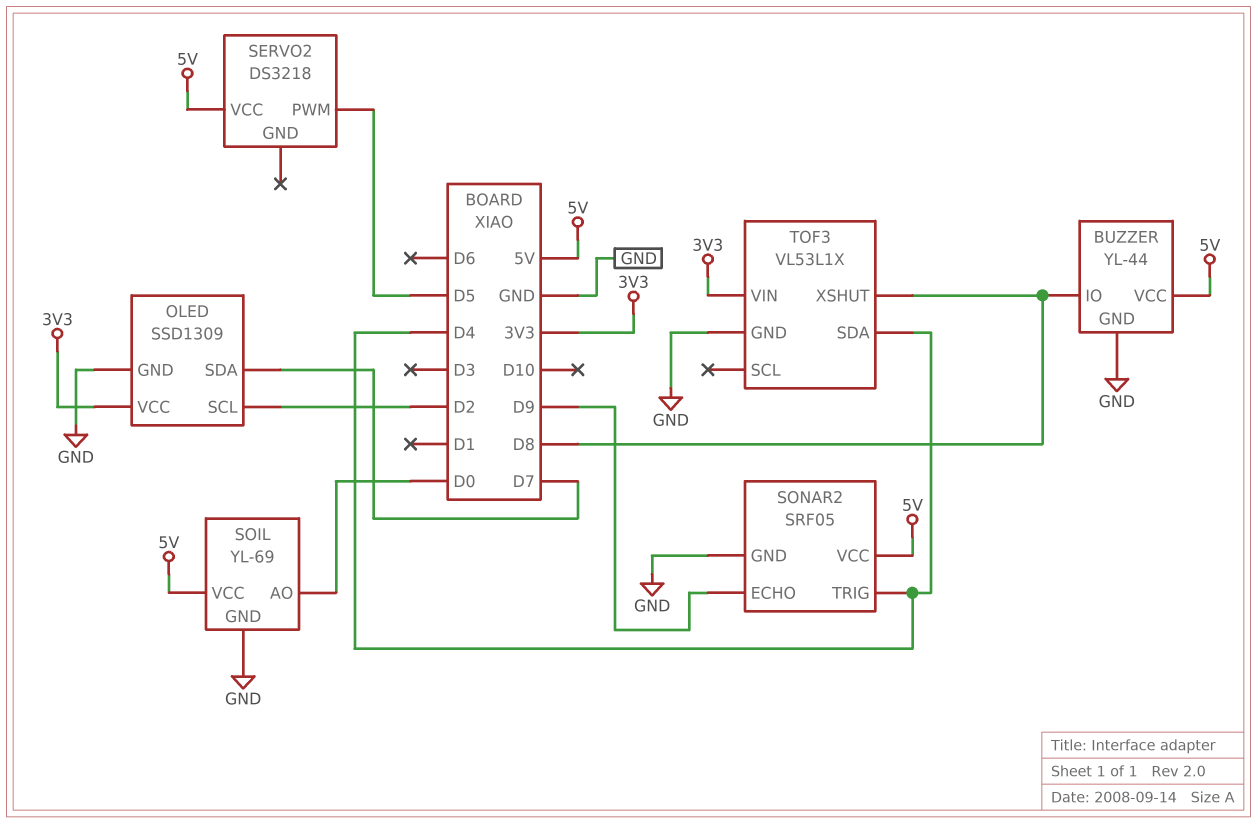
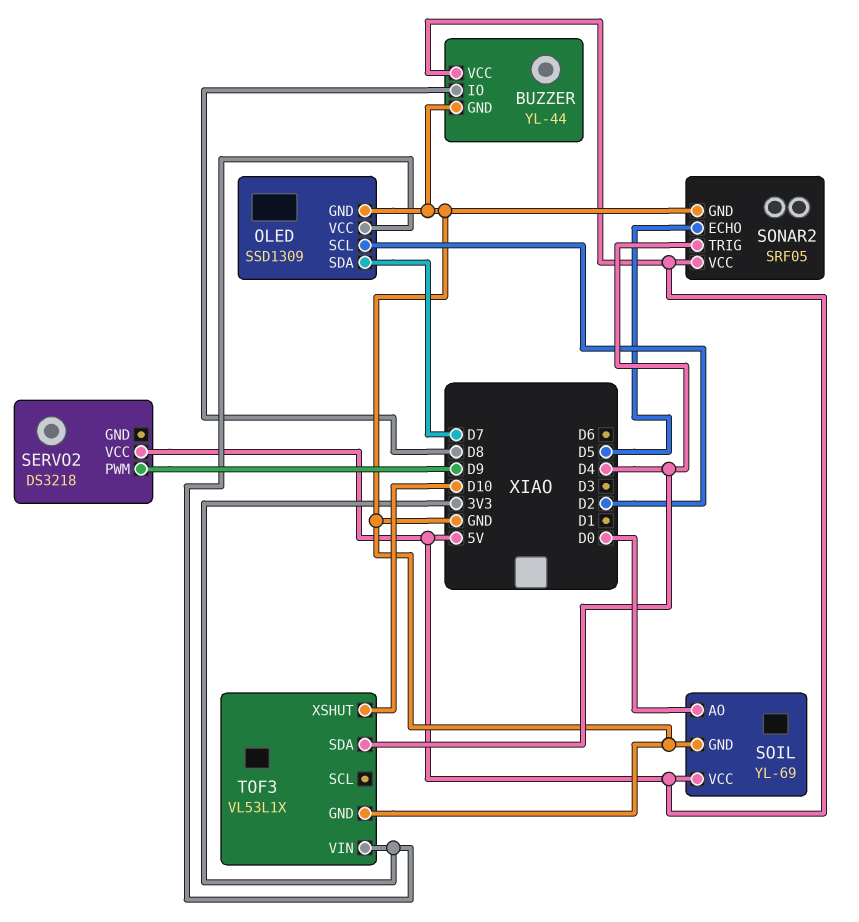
SERVO2 pin PWM: D5 -> D9
SONAR2 pin ECHO: D9 -> D5
TOF3 pin XSHUT: D8 -> D10

